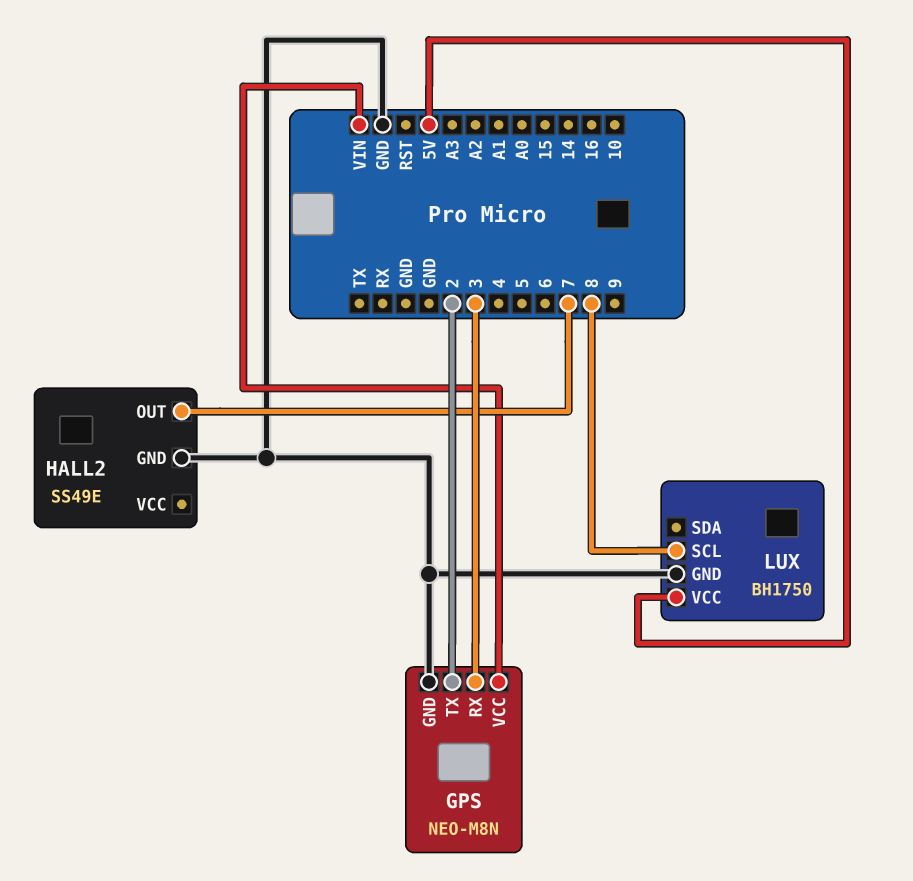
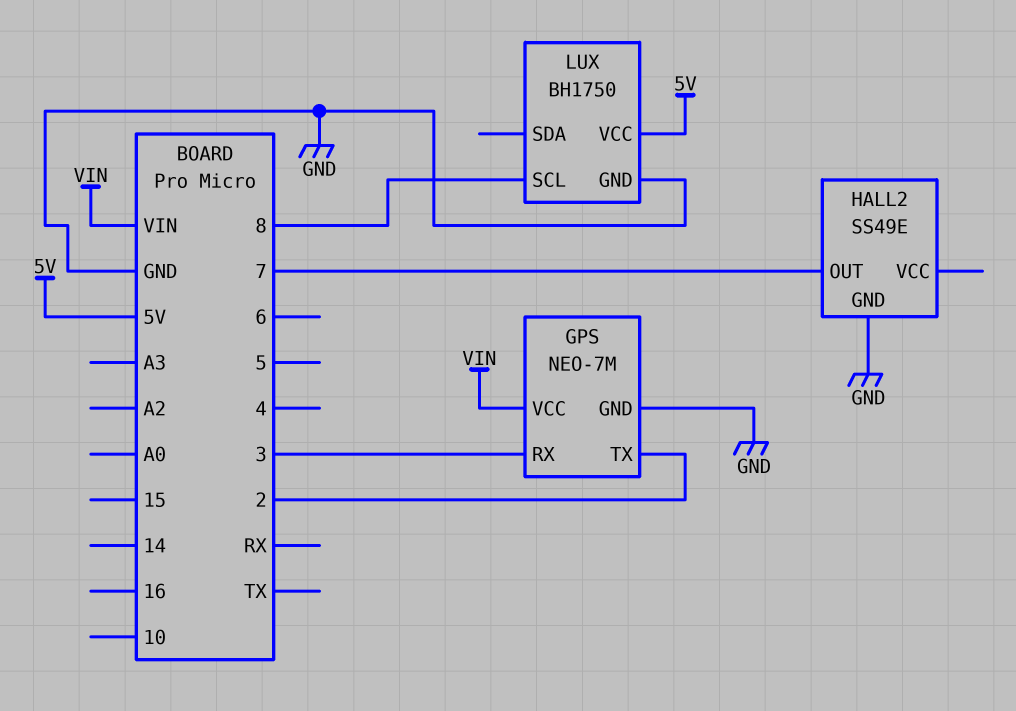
GPS: NEO-M8N -> NEO-7M

